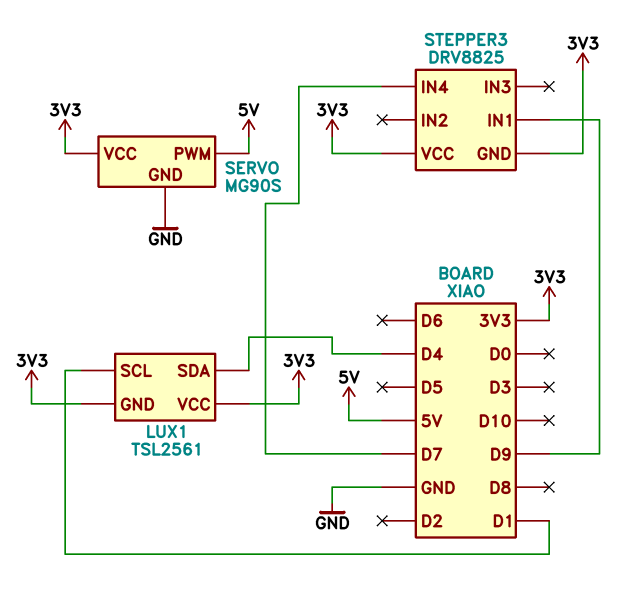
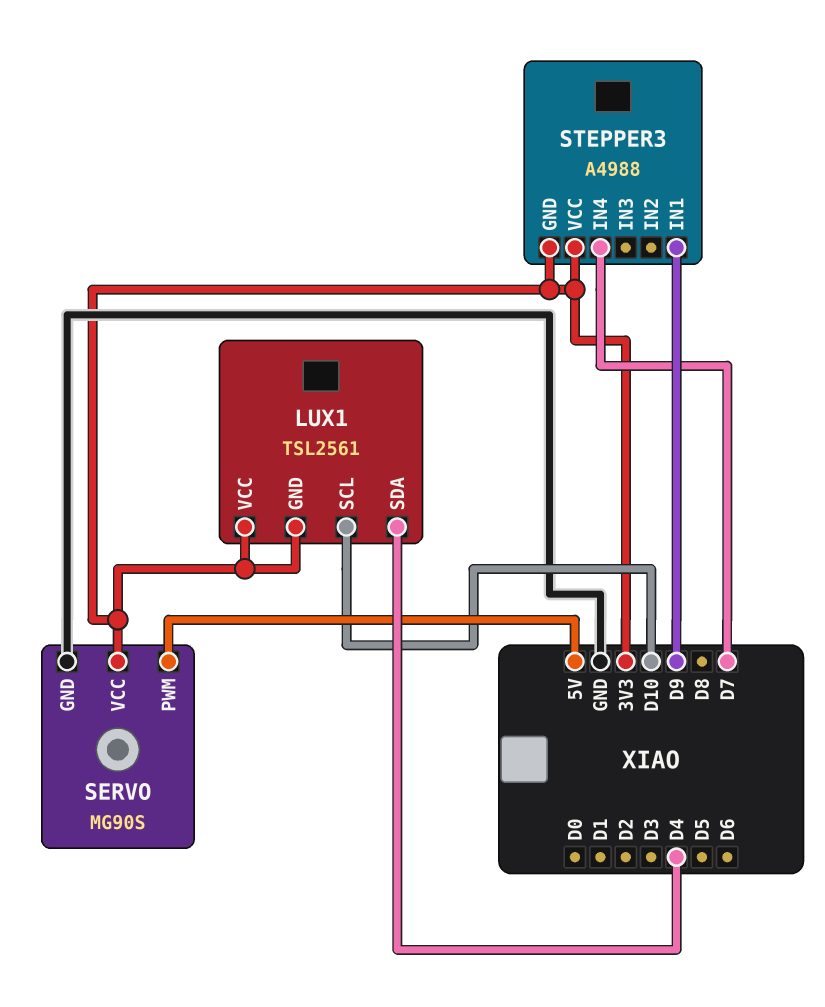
LUX1 pin SCL: D1 -> D10
STEPPER3: DRV8825 -> A4988

